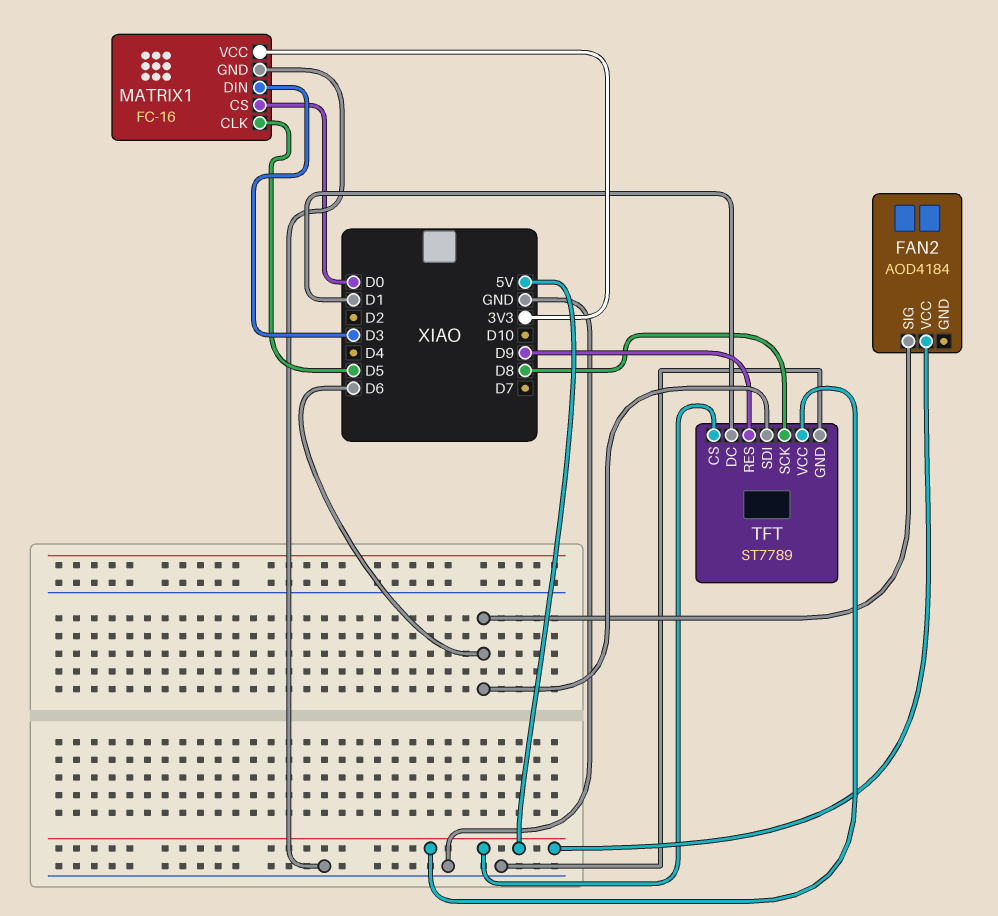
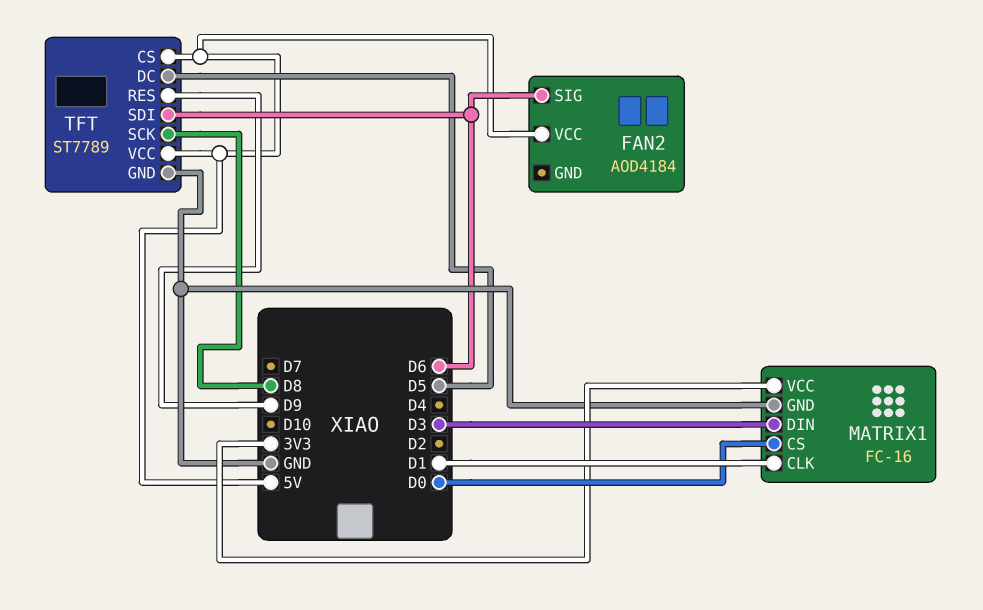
MATRIX1 pin CLK: D5 -> D1
TFT pin DC: D1 -> D5

